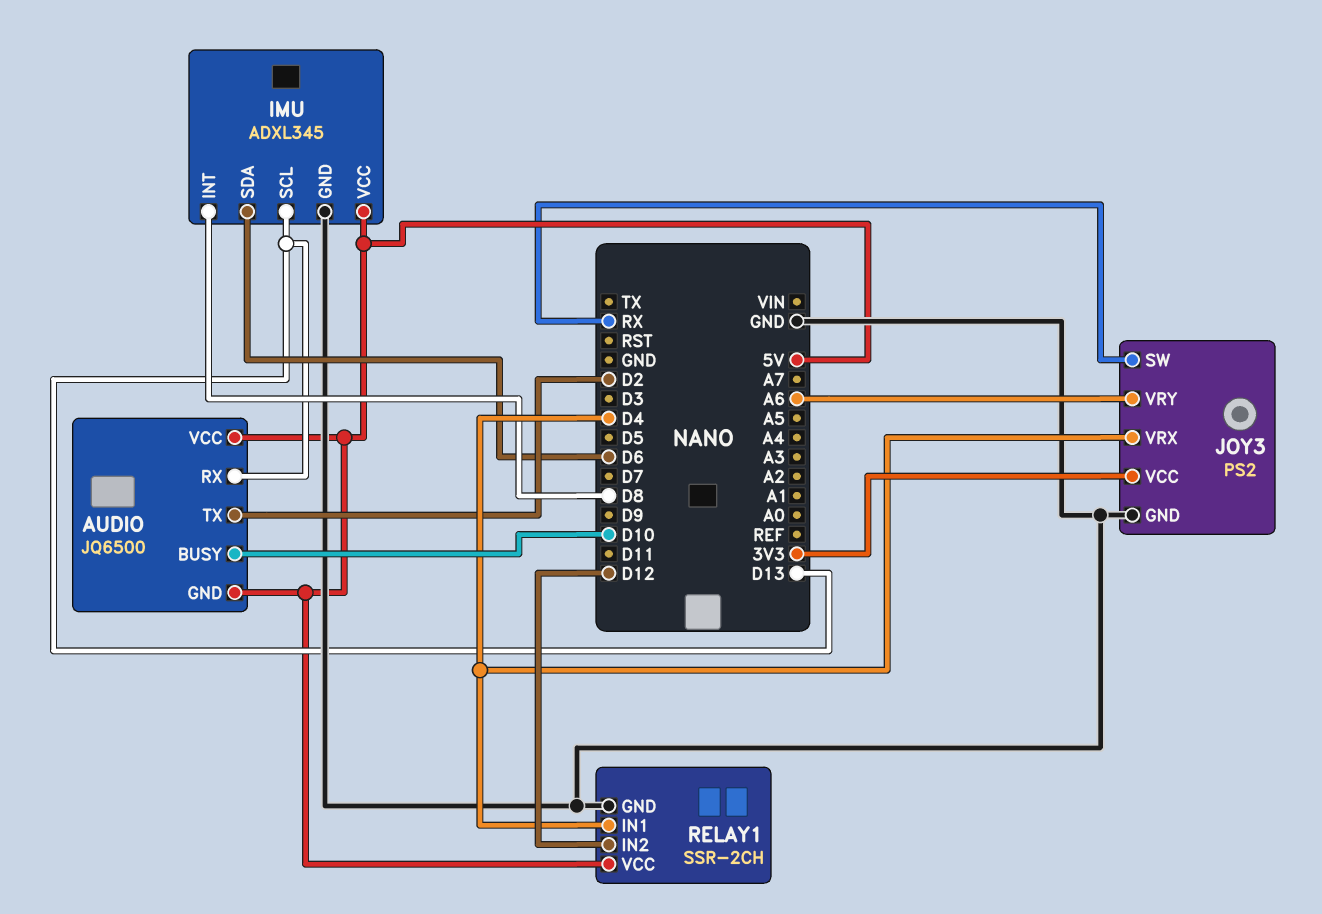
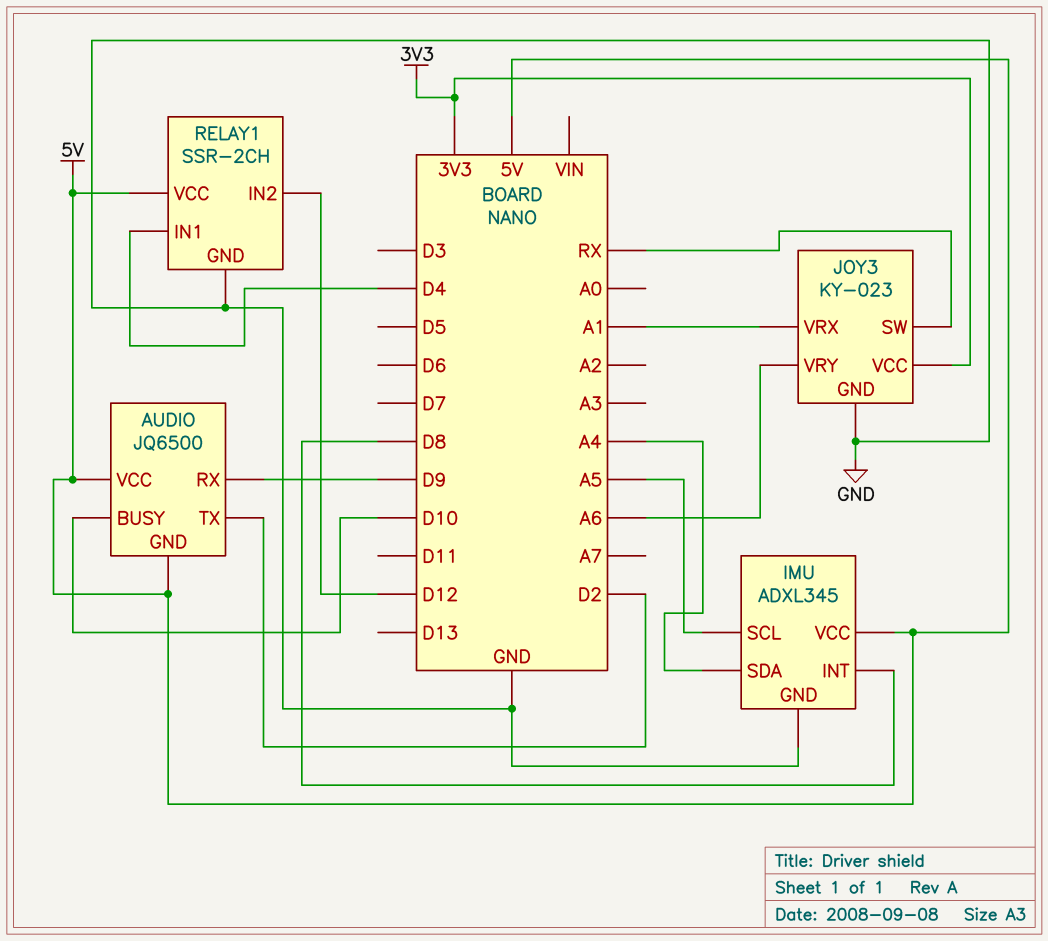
AUDIO pin RX: D13 -> D9
IMU pin SCL: D13 -> A5
IMU pin SDA: D6 -> A4
JOY3: PS2 -> KY-023
JOY3 pin VRX: D4 -> A1

